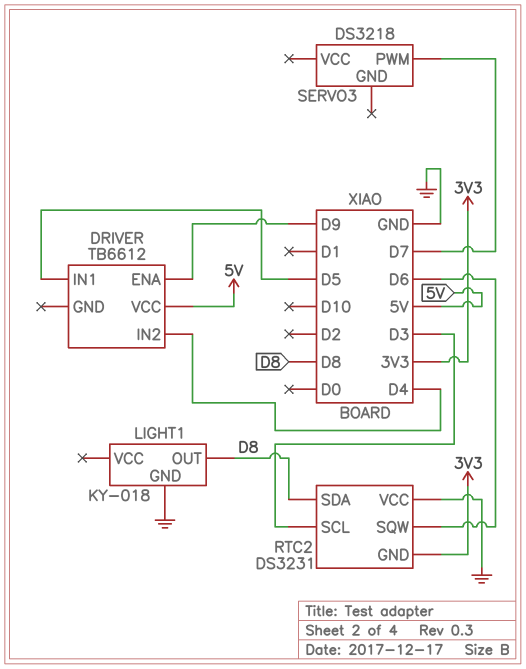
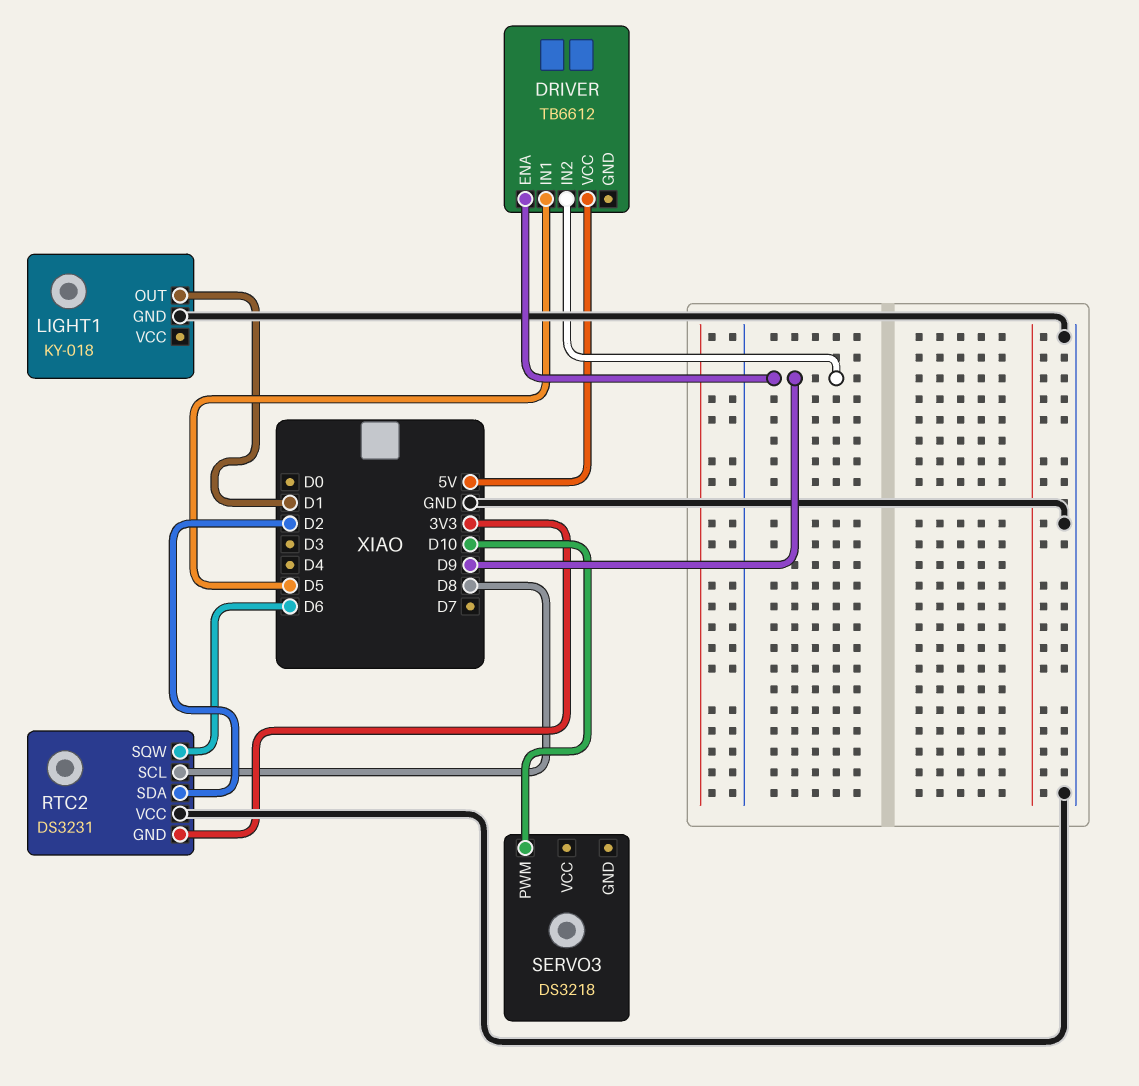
DRIVER pin IN2: D4 -> D9
LIGHT1 pin OUT: D8 -> D1
RTC2 pin SCL: D3 -> D8
RTC2 pin SDA: D8 -> D2
SERVO3 pin PWM: D7 -> D10

